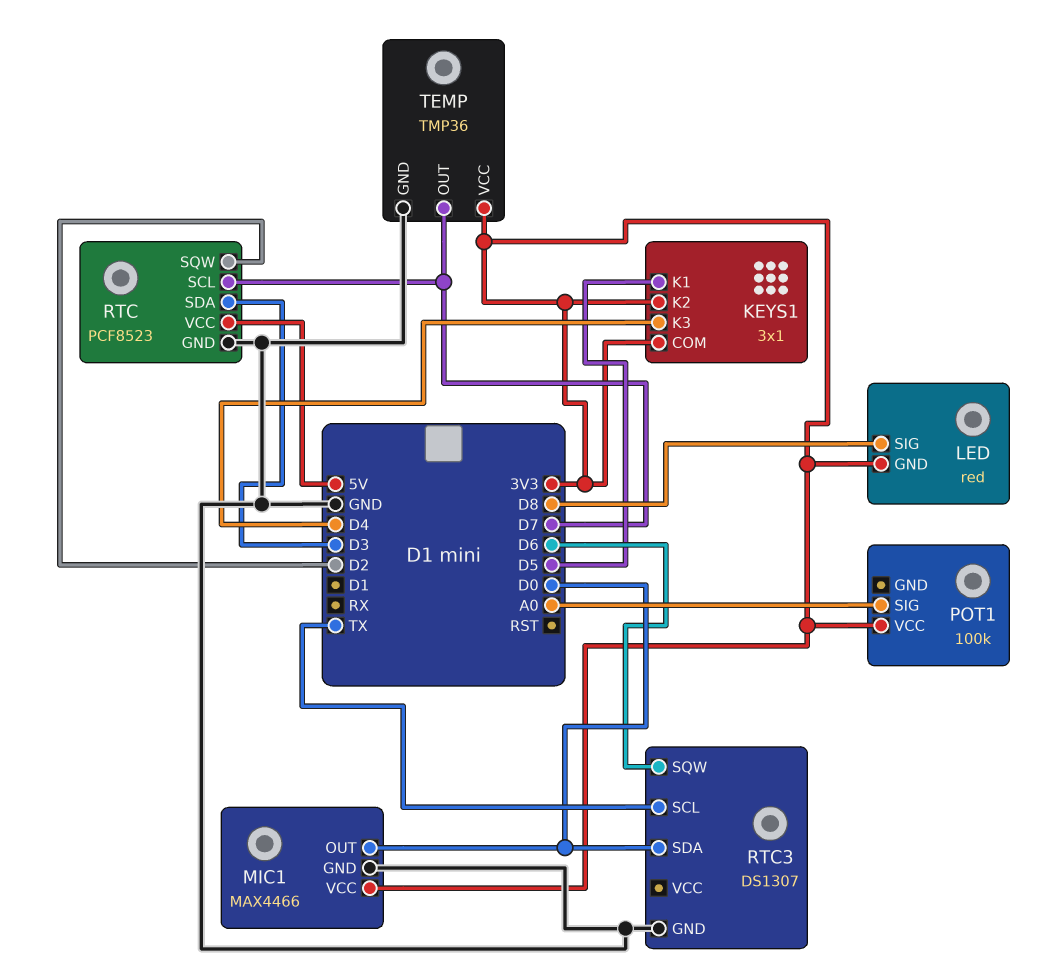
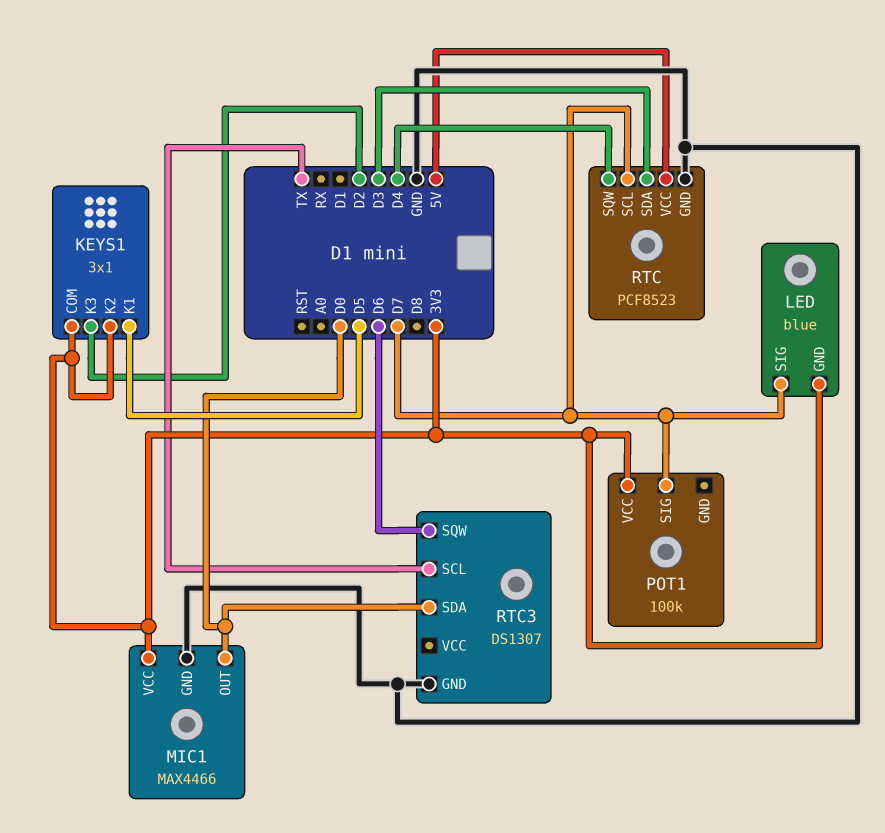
KEYS1 pin K3: D4 -> D2
LED: red -> blue
LED pin SIG: D8 -> D7
POT1 pin SIG: A0 -> D7
RTC pin SQW: D2 -> D4
TEMP: TMP36 -> none
TEMP pin GND: GND -> none
TEMP pin OUT: D7 -> none
TEMP pin VCC: 3V3 -> none

